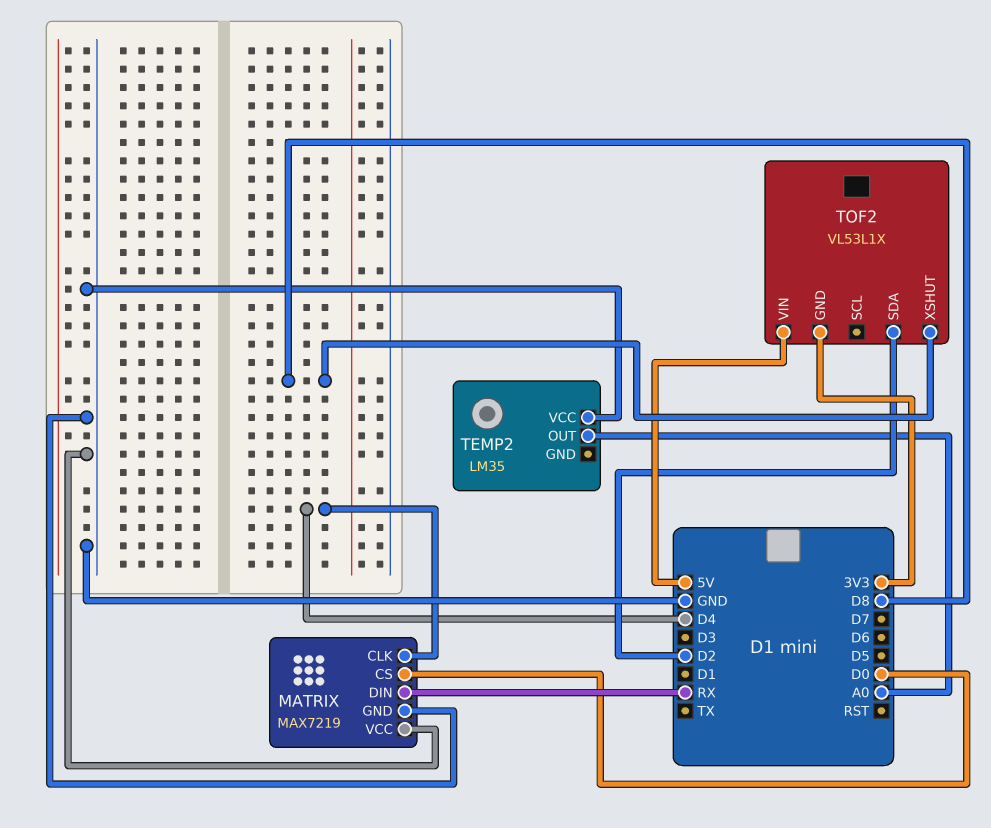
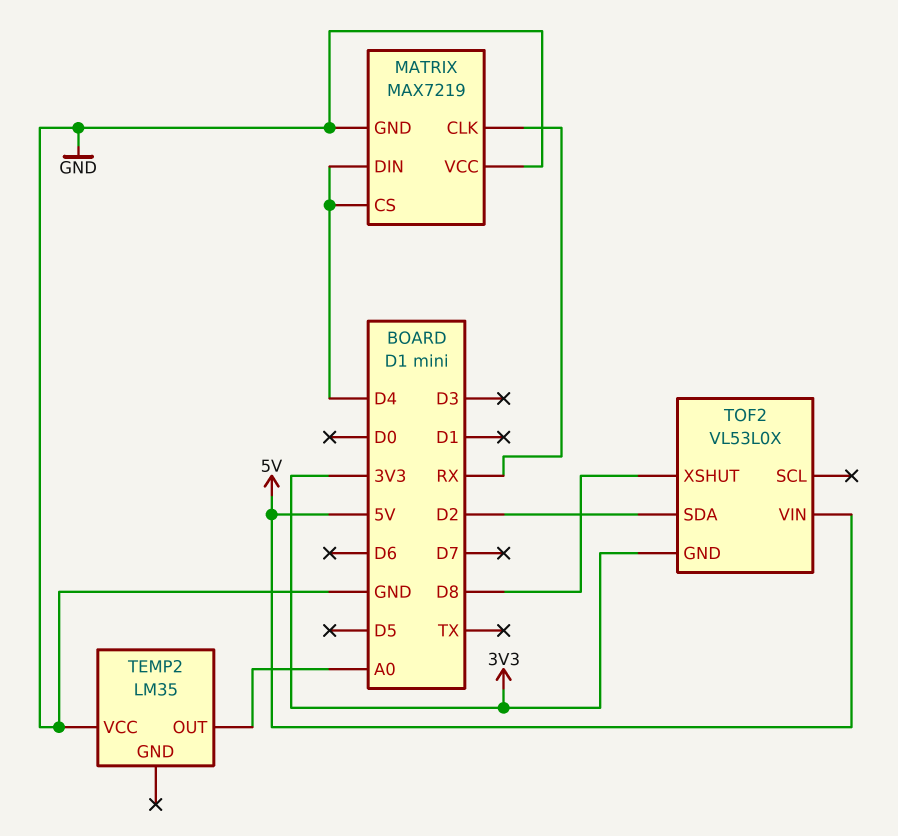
MATRIX pin CLK: D4 -> RX
MATRIX pin CS: D0 -> D4
MATRIX pin DIN: RX -> D4
TOF2: VL53L1X -> VL53L0X

